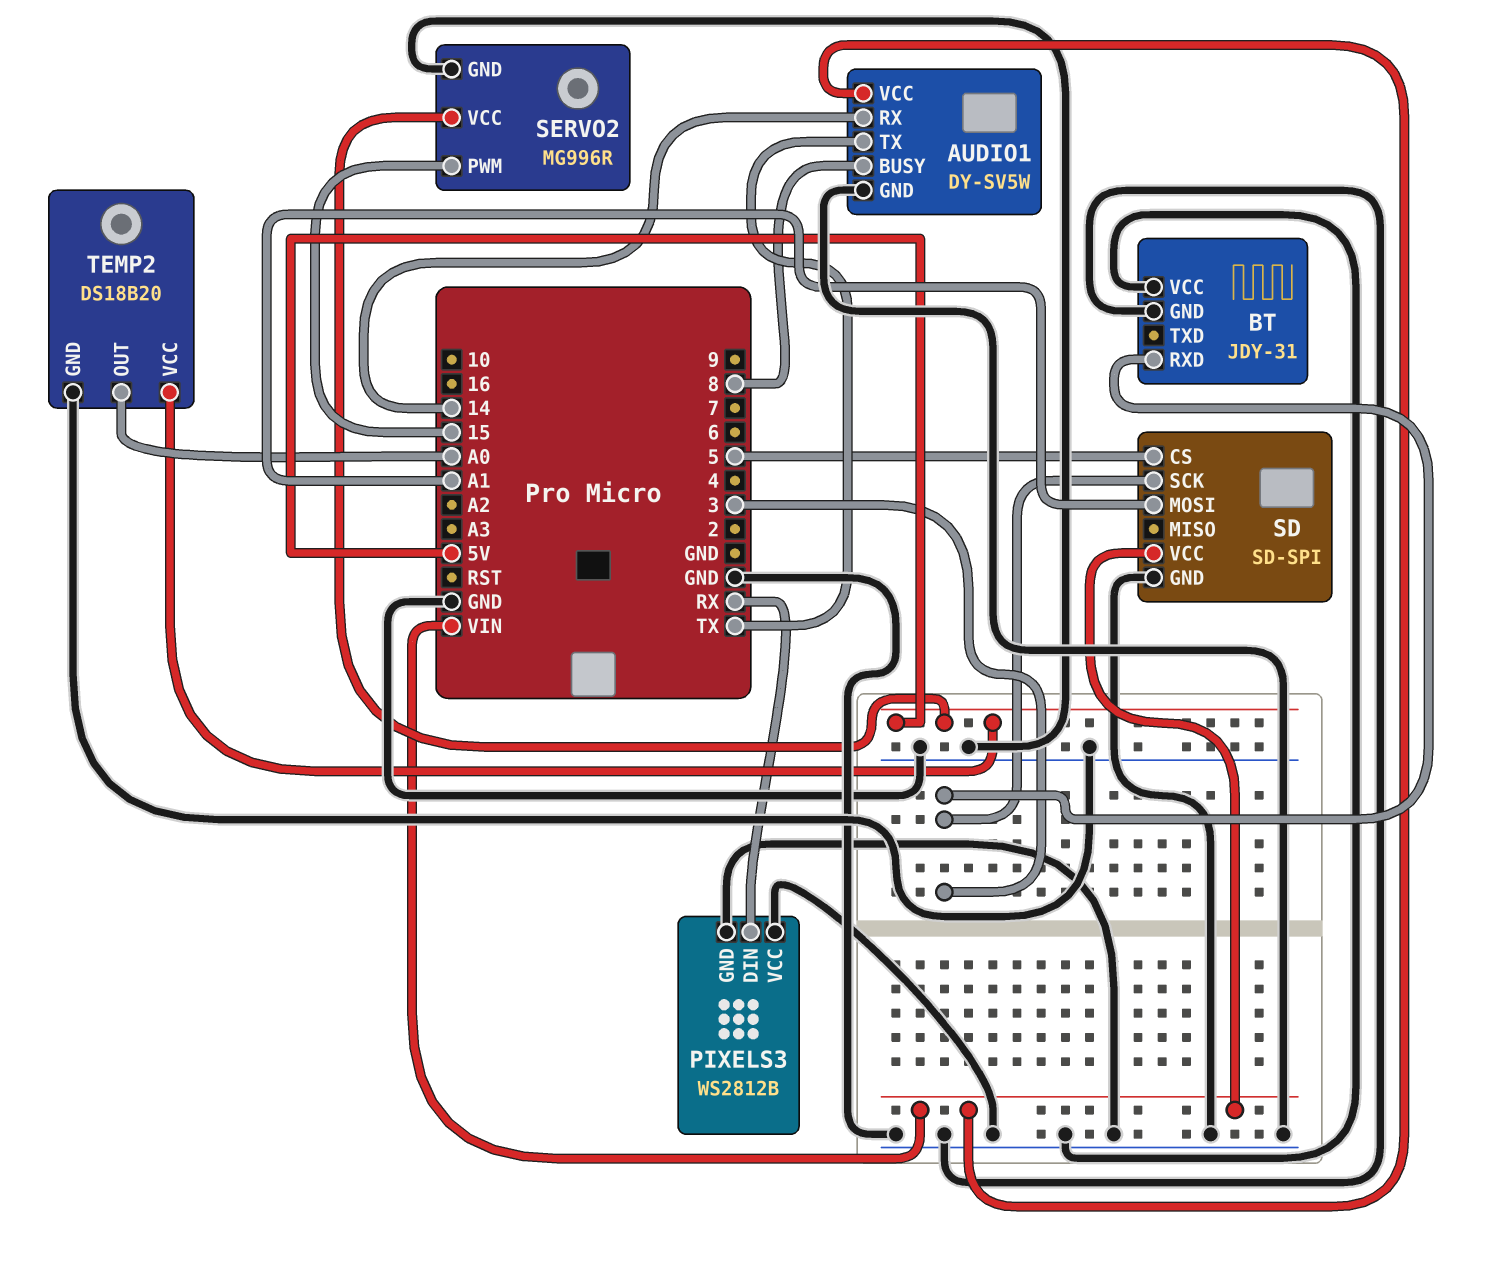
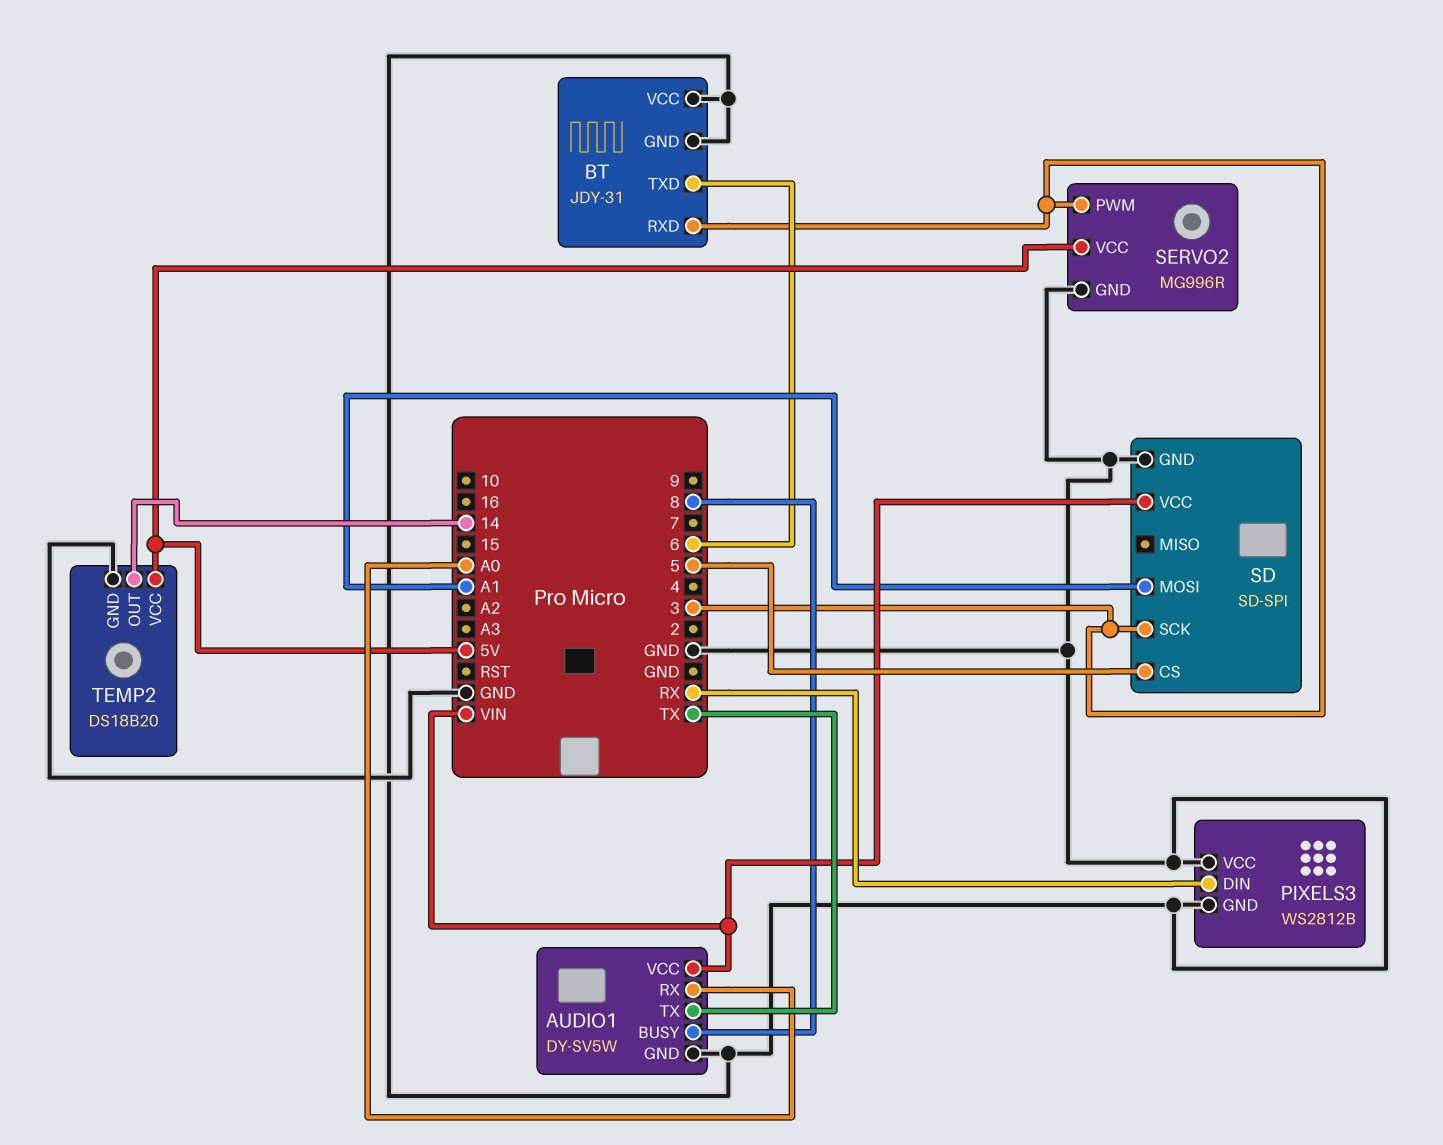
AUDIO1 pin RX: 14 -> A0
BT pin TXD: none -> 6
SERVO2 pin PWM: 15 -> 3
TEMP2 pin OUT: A0 -> 14

